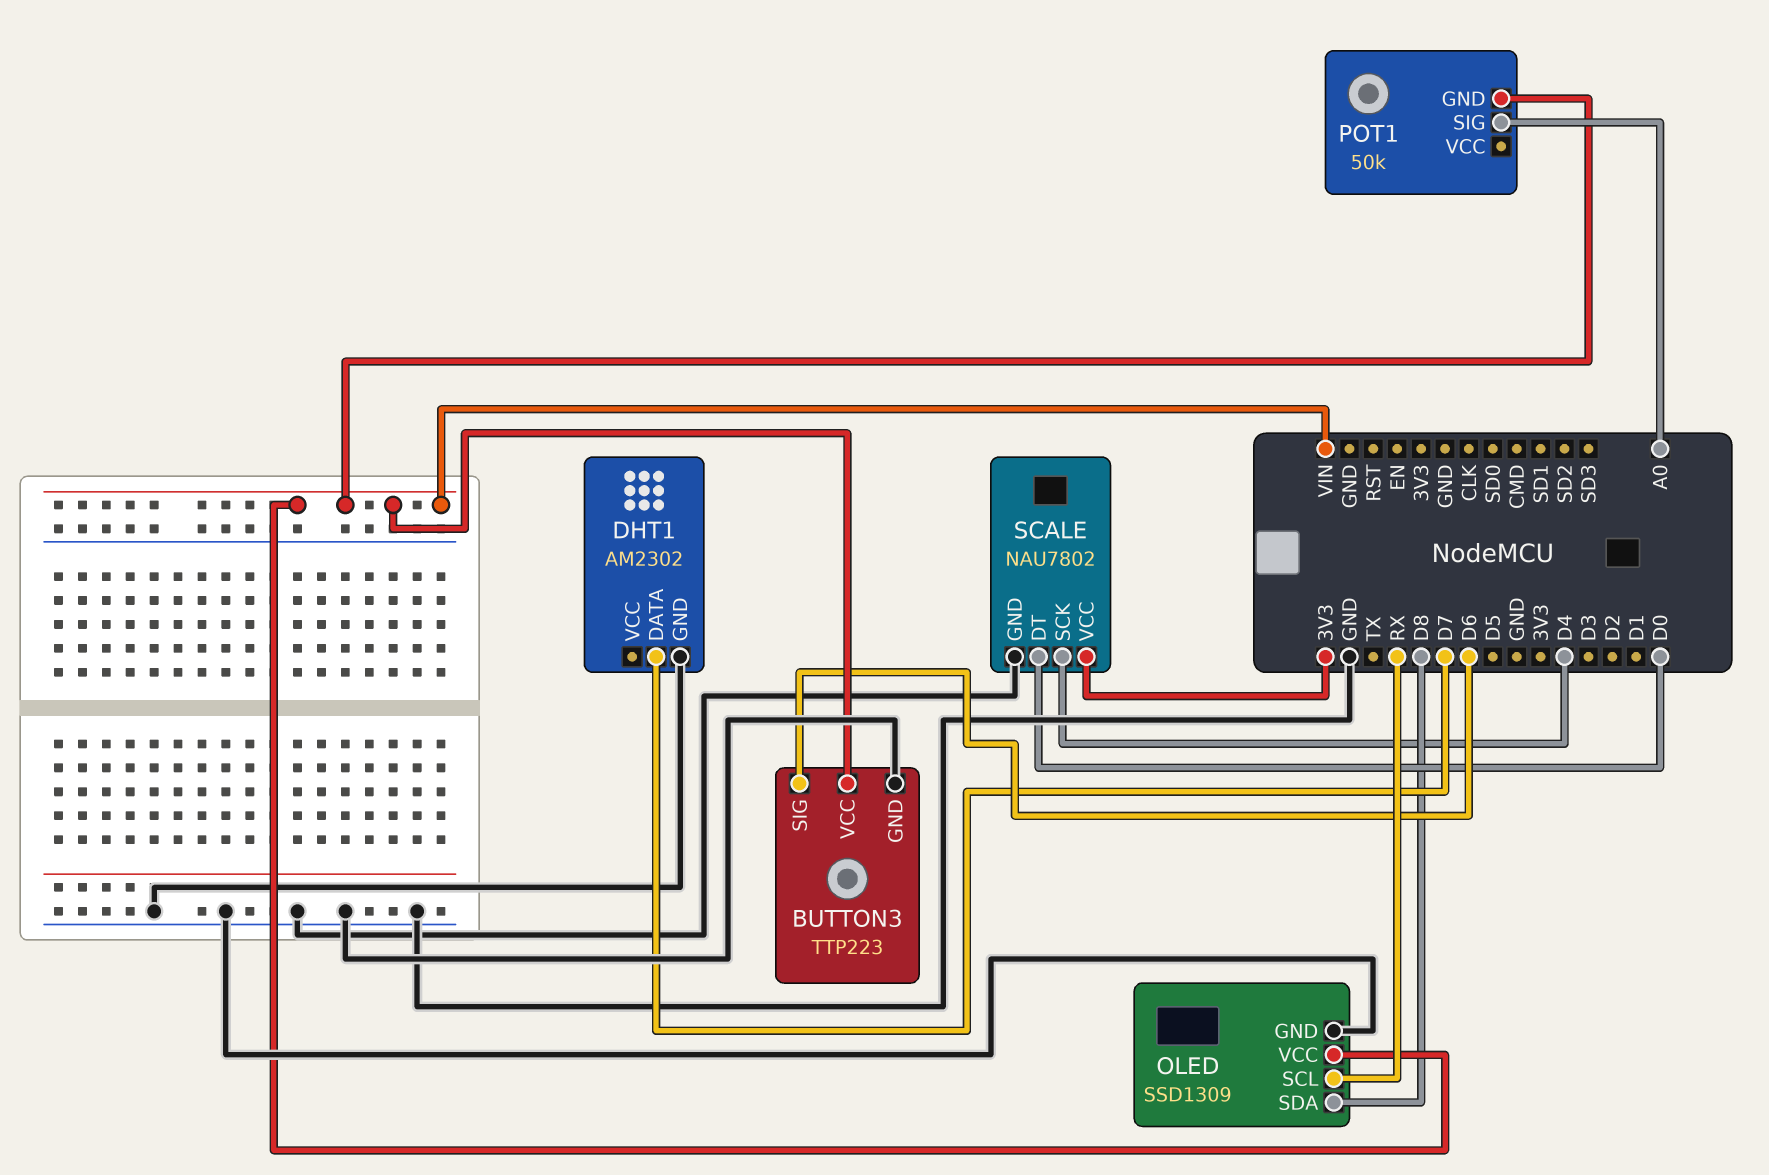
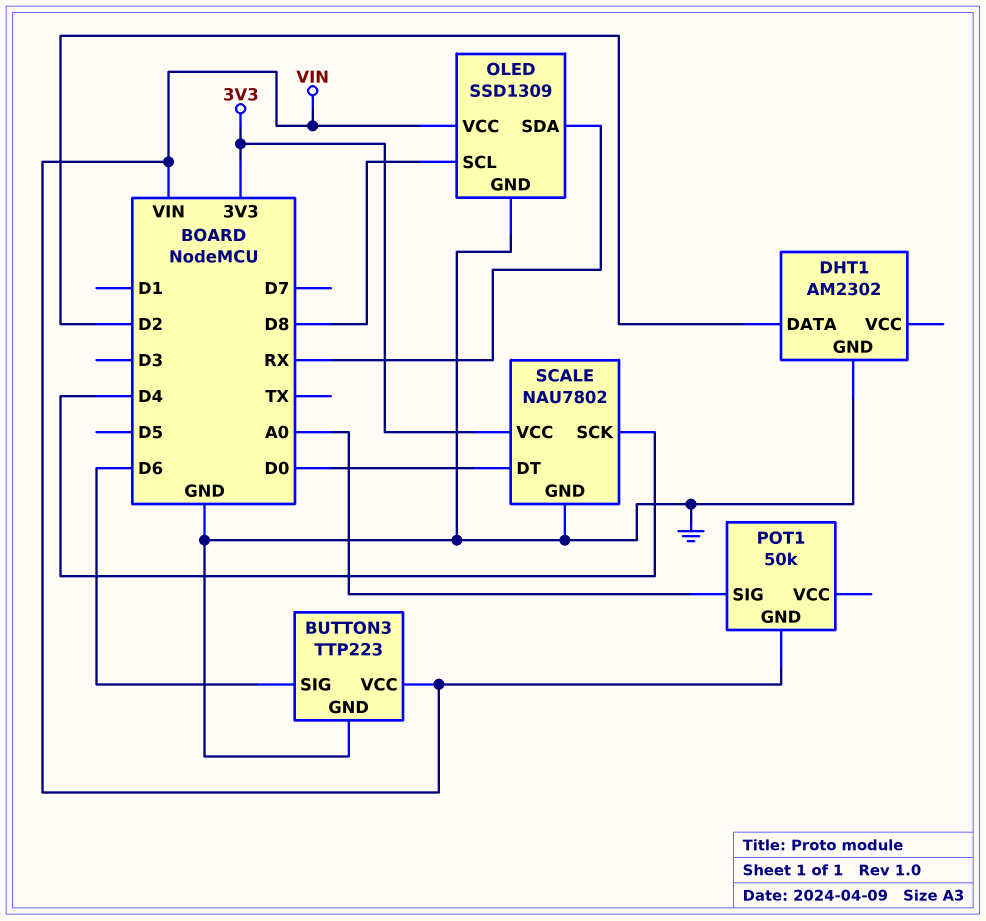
DHT1 pin DATA: D7 -> D2
OLED pin SCL: RX -> D8
OLED pin SDA: D8 -> RX

